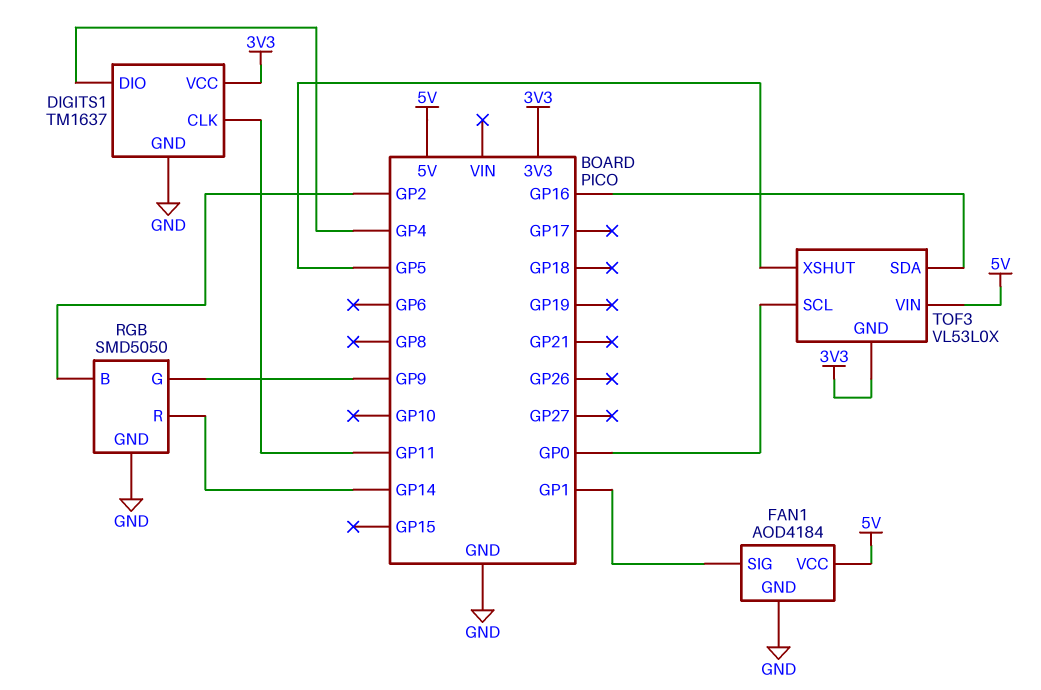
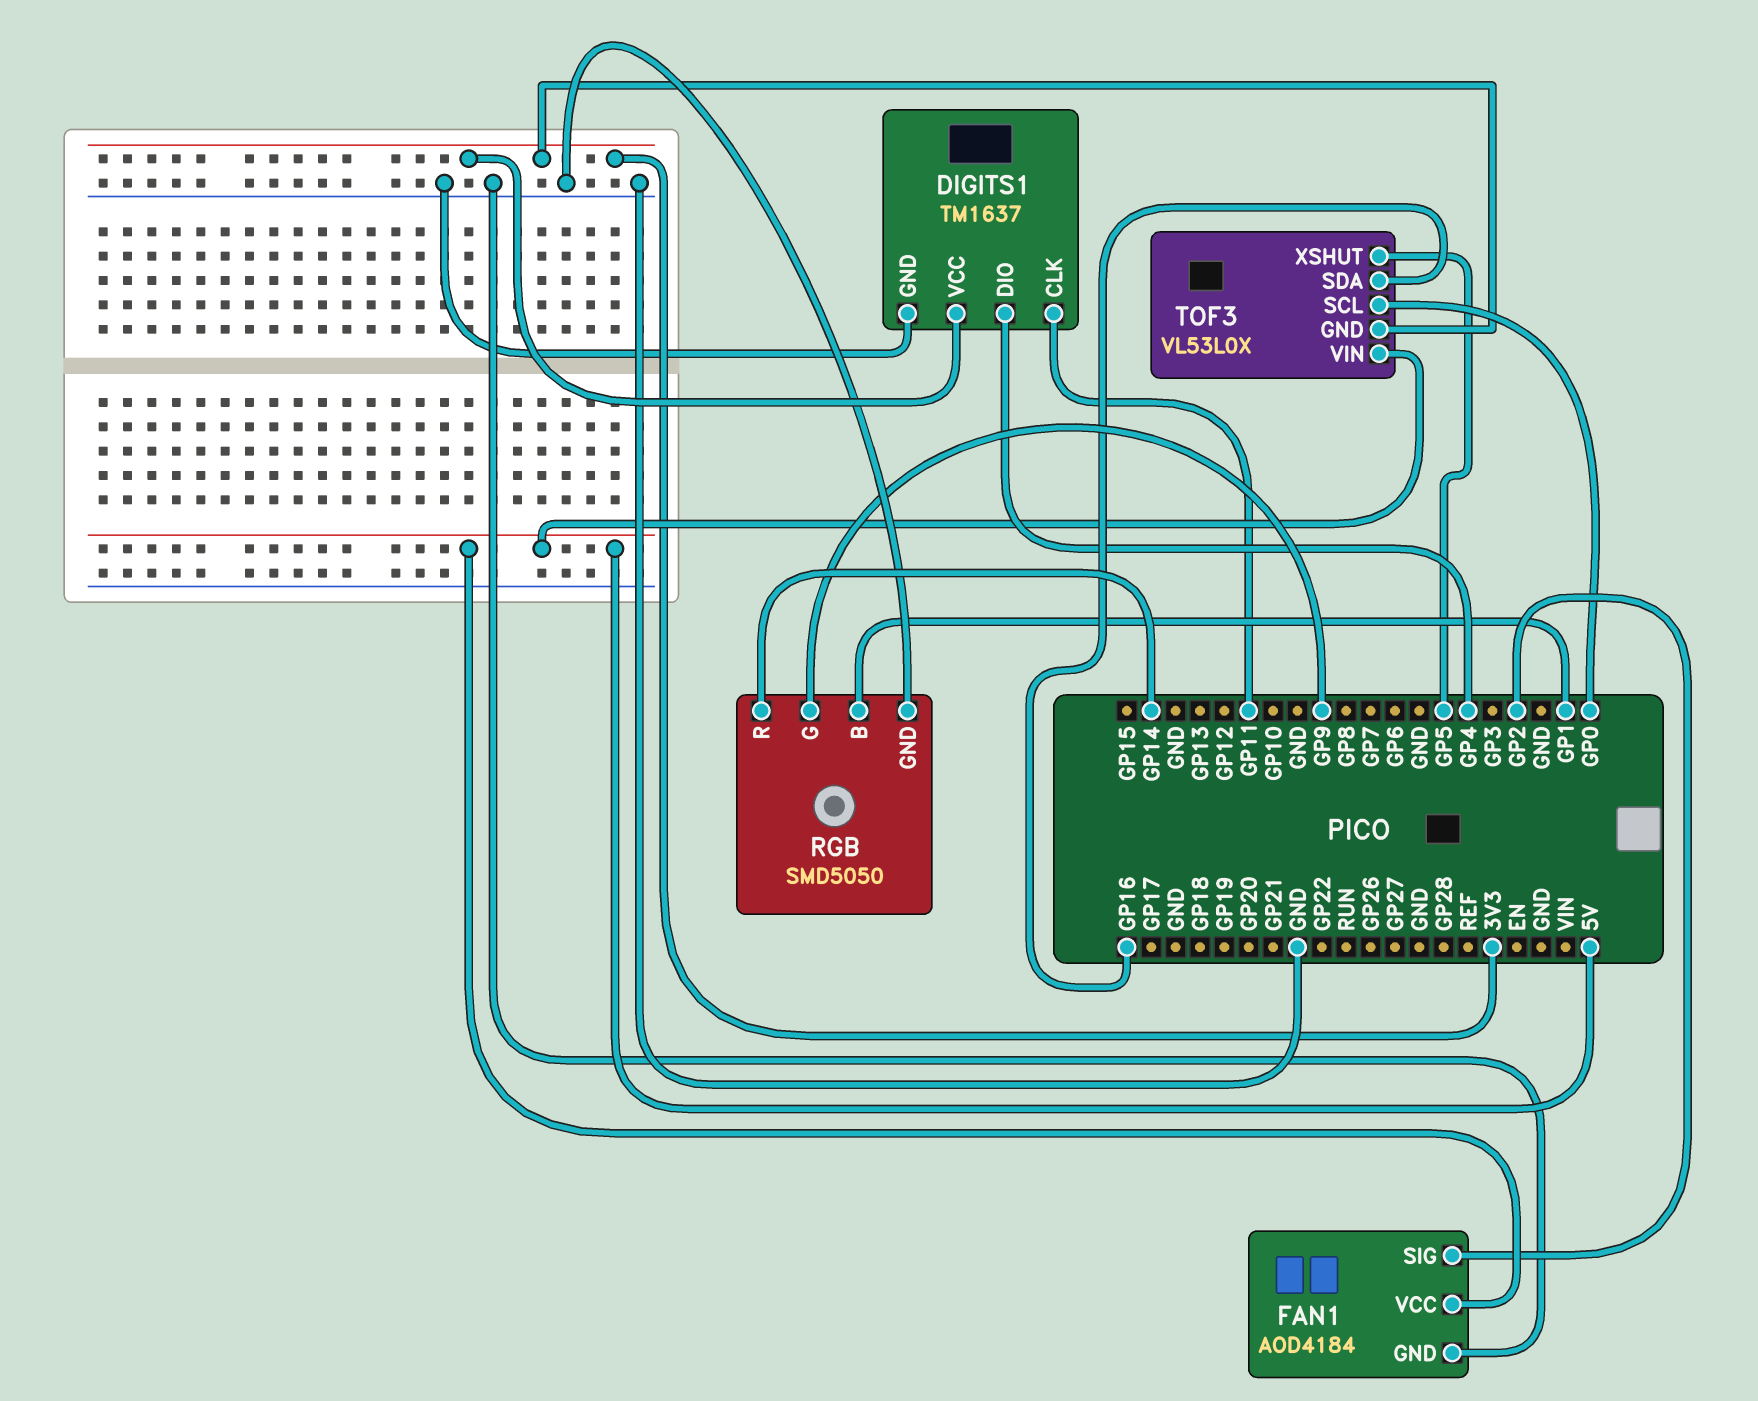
FAN1 pin SIG: GP1 -> GP2
RGB pin B: GP2 -> GP1

